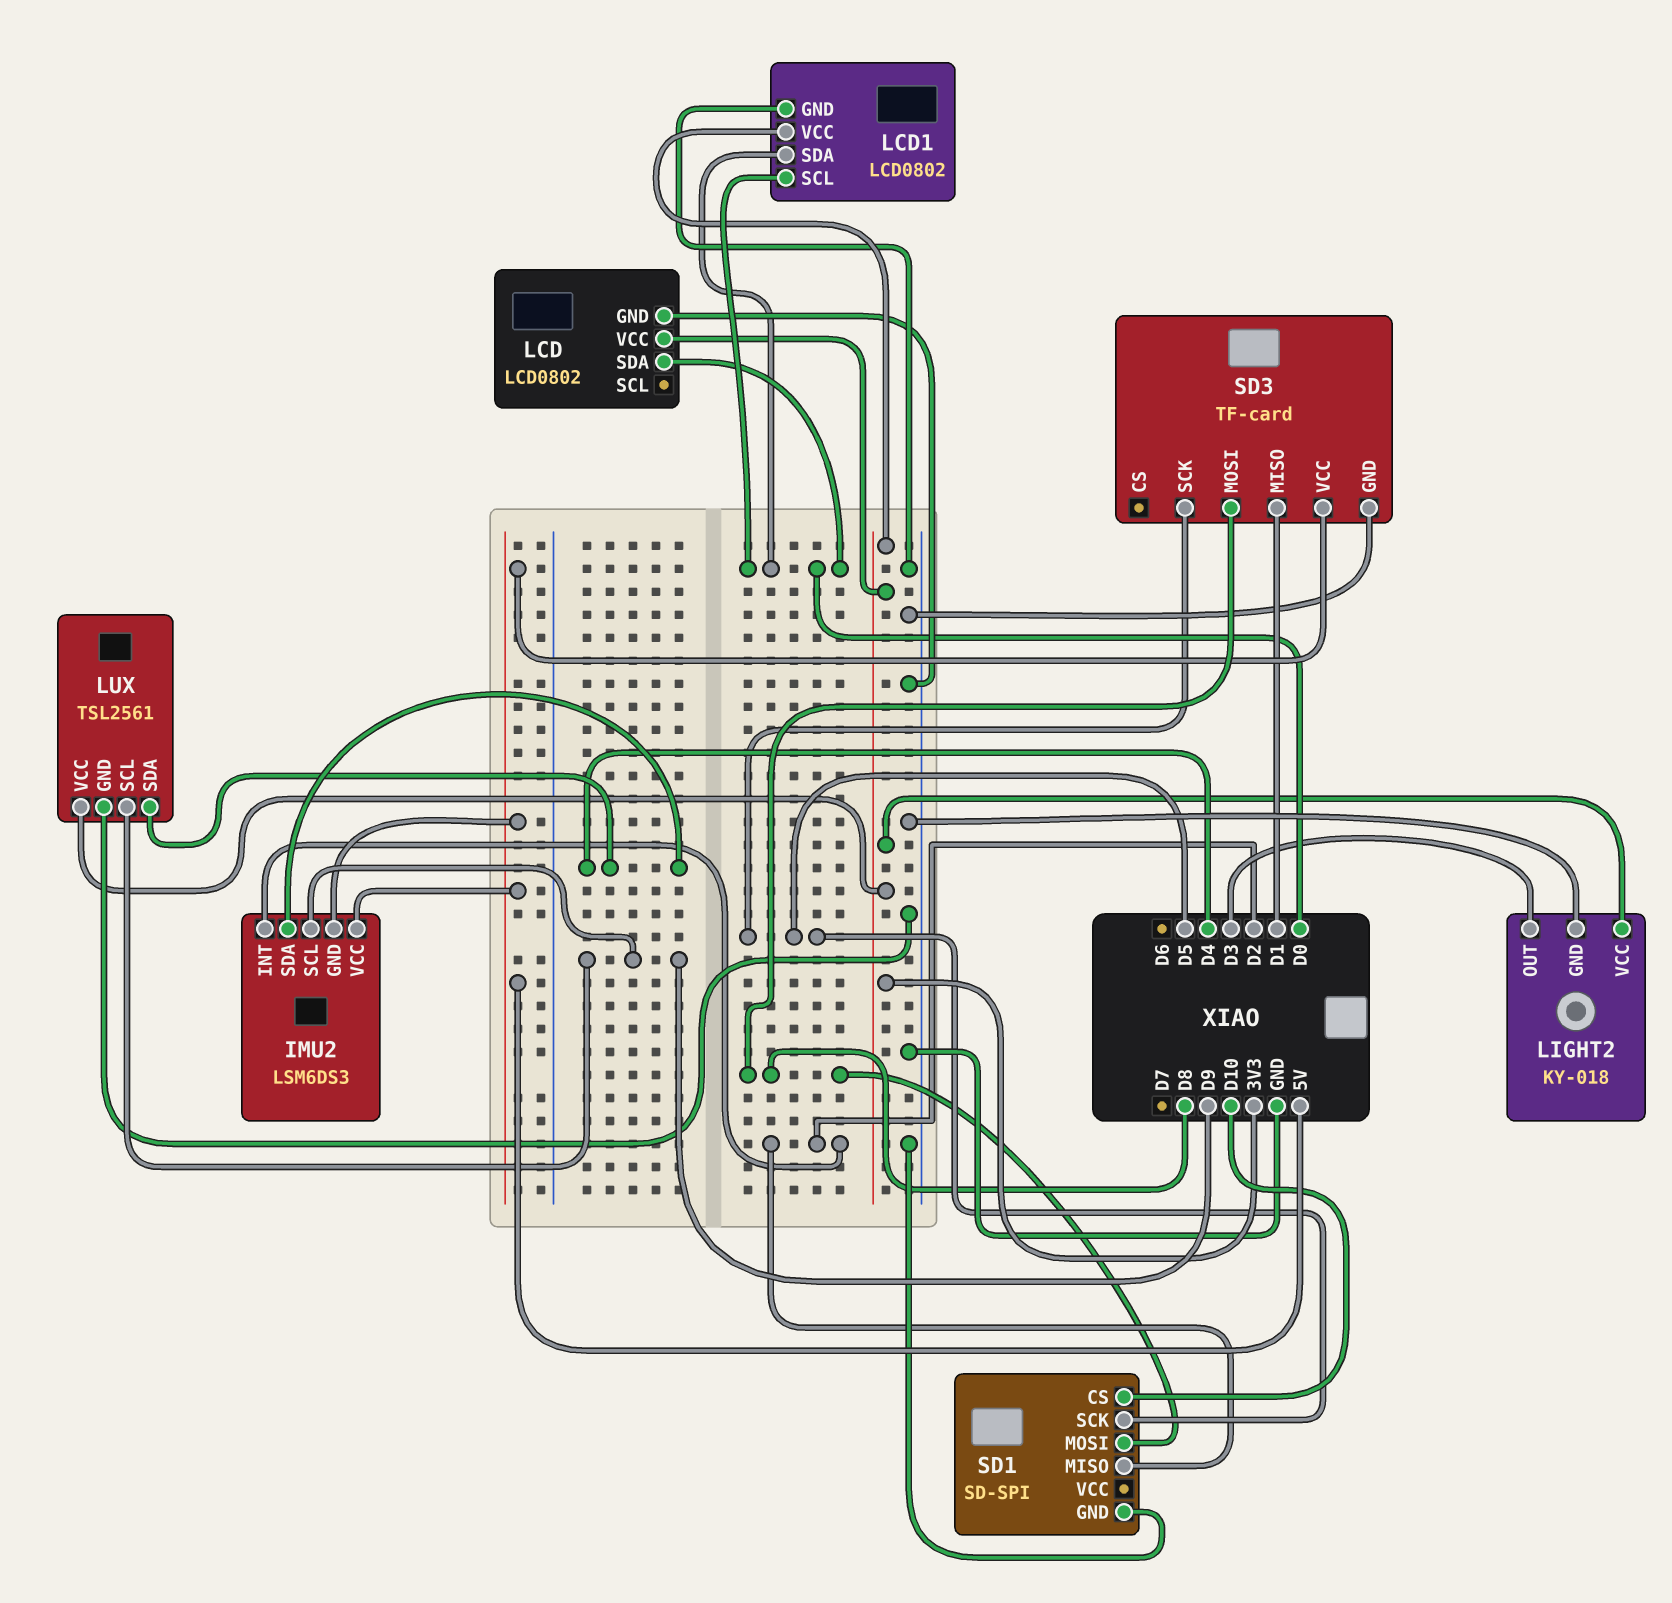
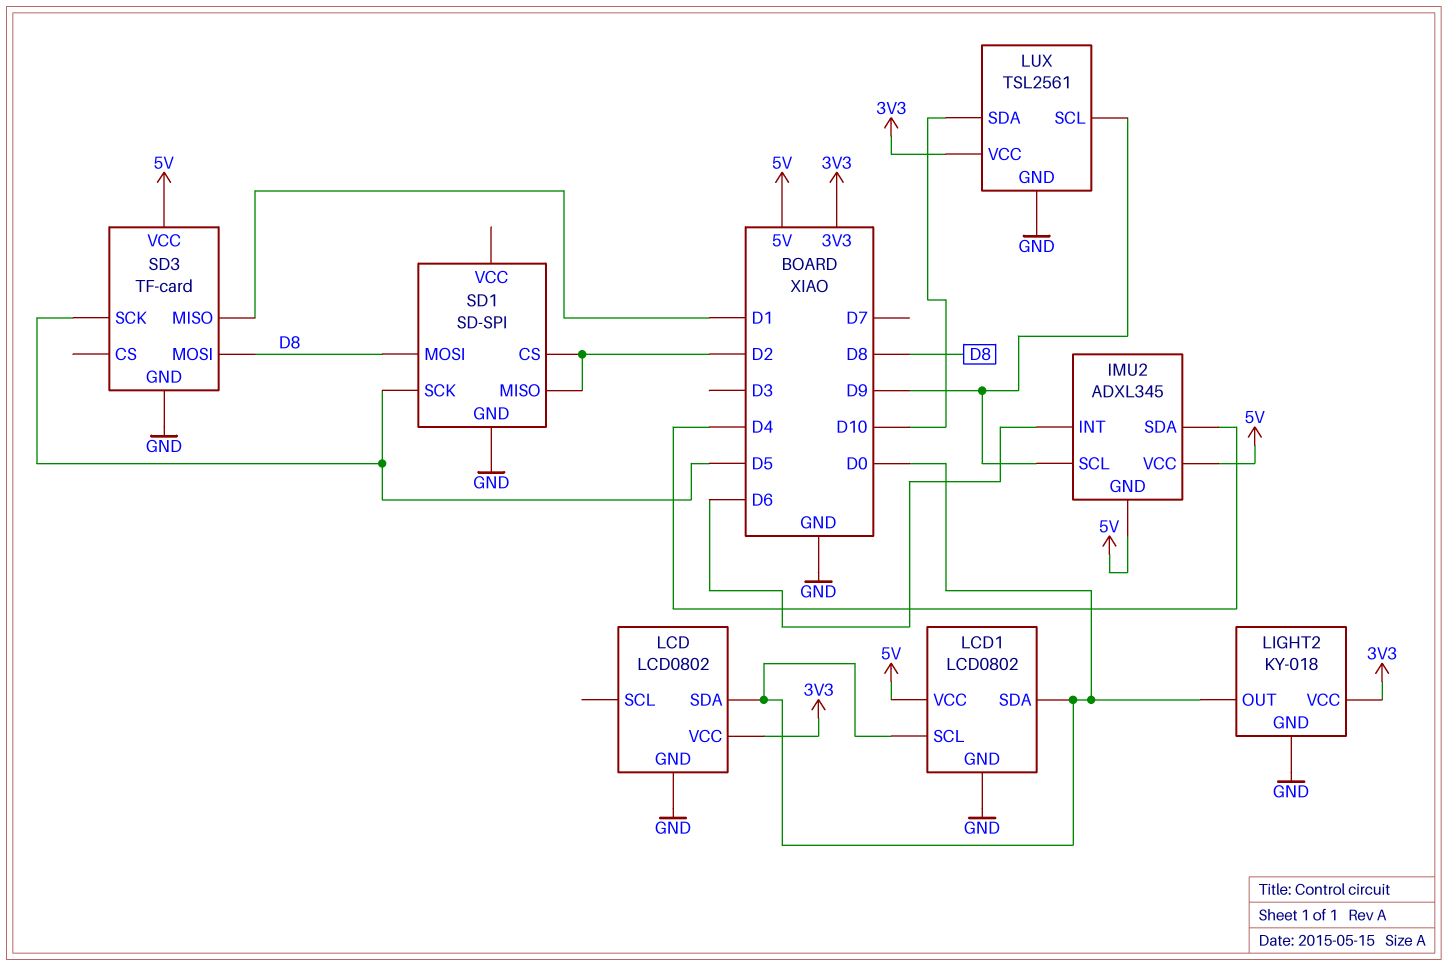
IMU2: LSM6DS3 -> ADXL345
IMU2 pin INT: D2 -> D6
LCD1 pin VCC: 3V3 -> 5V
LIGHT2 pin OUT: D3 -> D0
LUX pin SDA: D4 -> D10
SD1 pin CS: D10 -> D2

